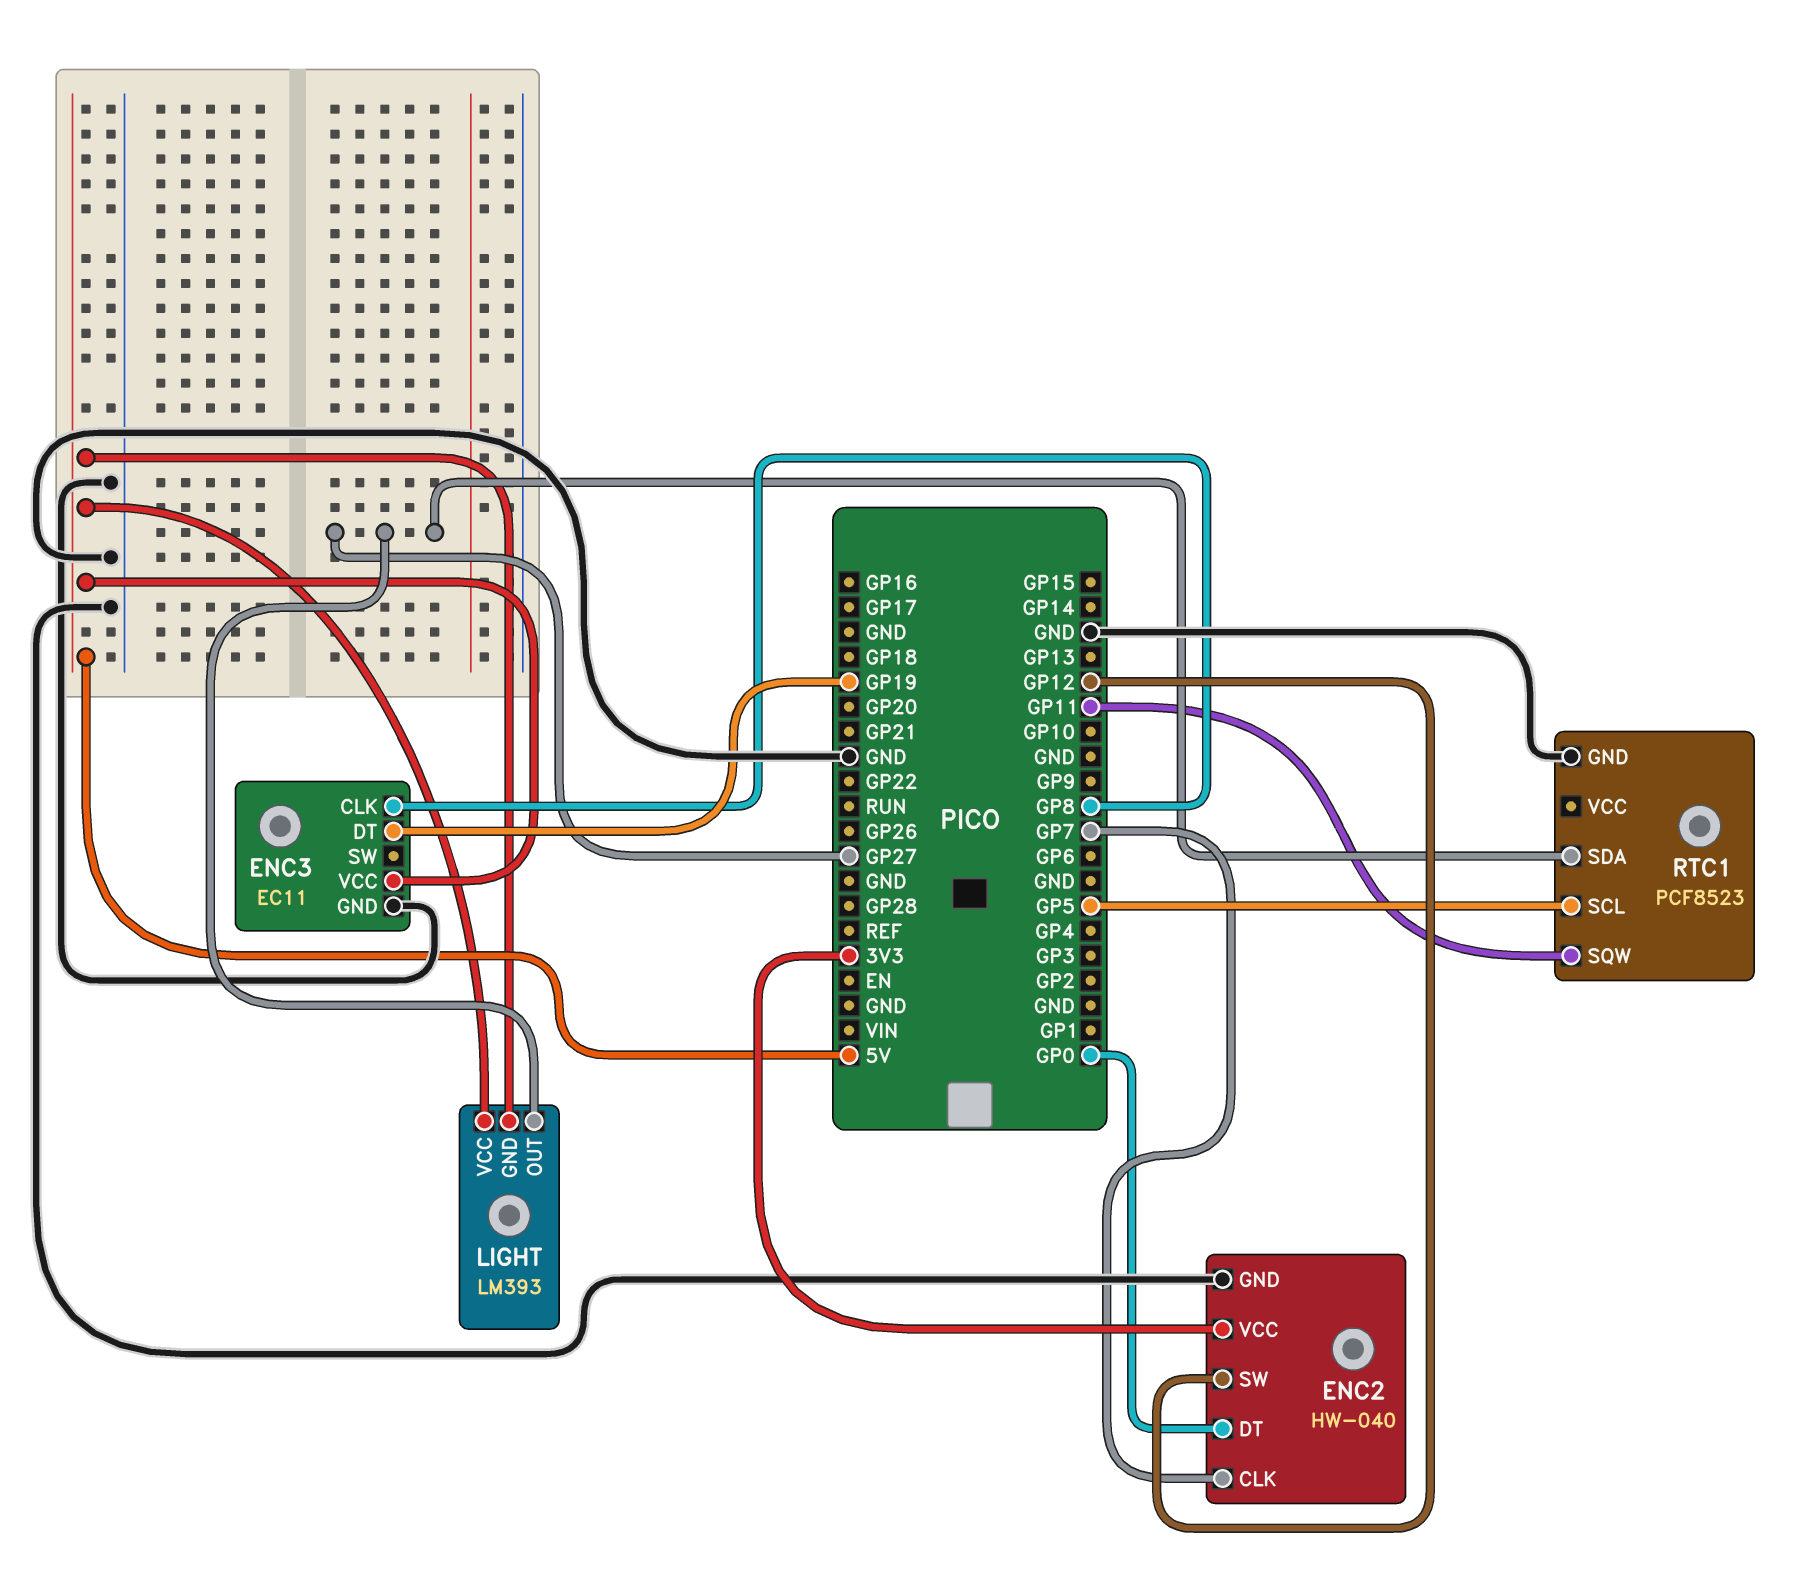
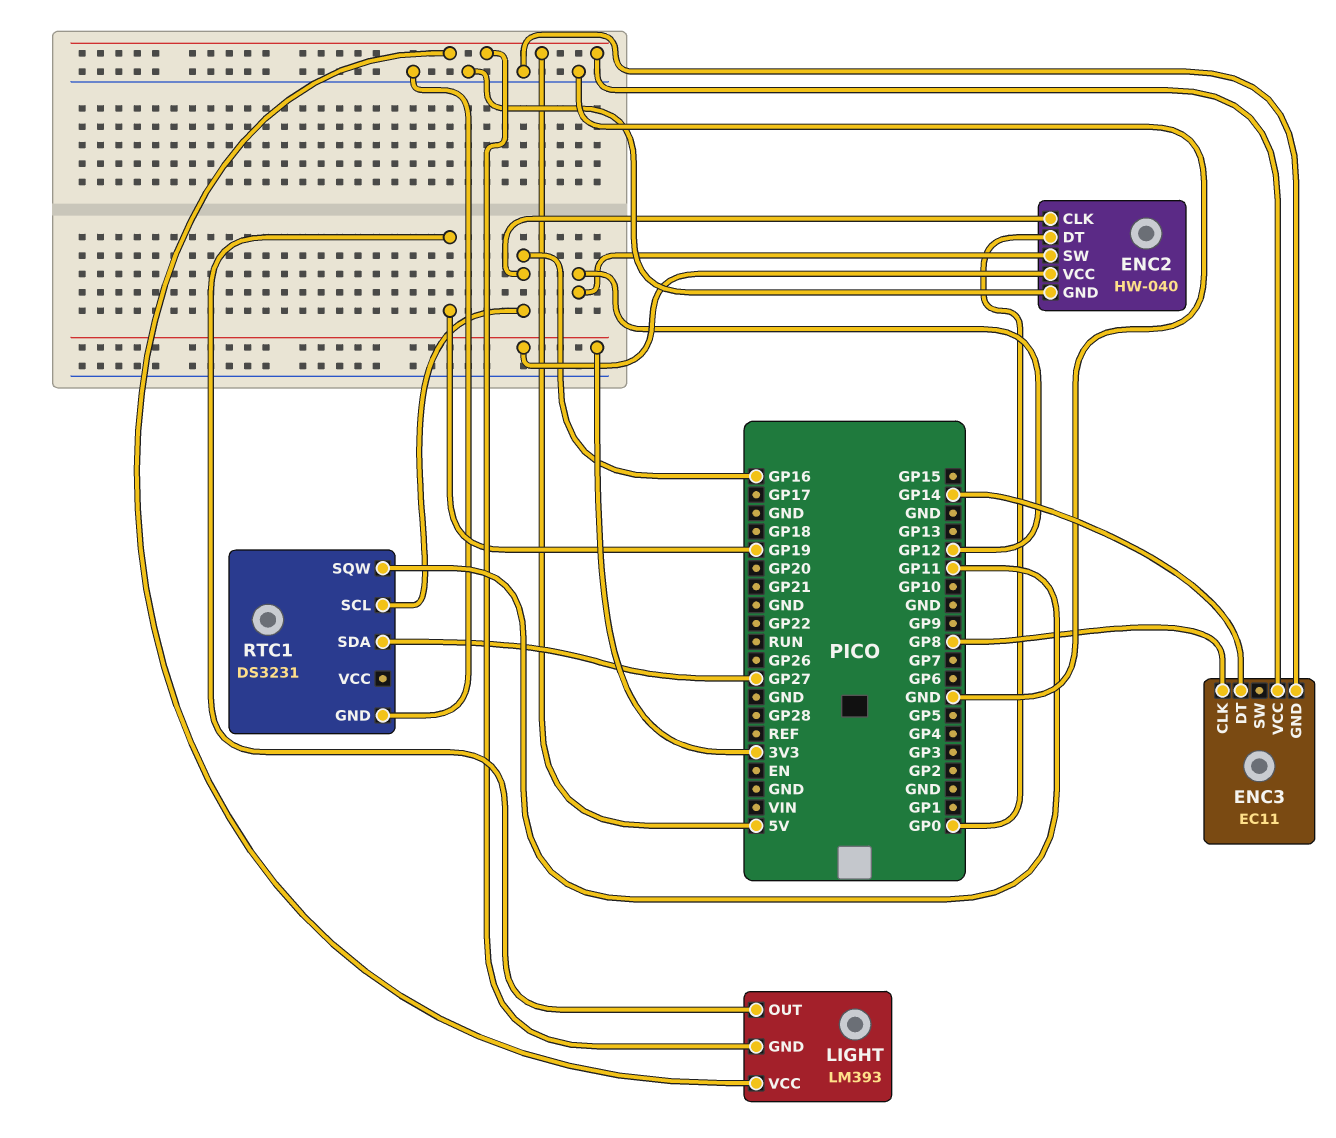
ENC2 pin CLK: GP7 -> GP16
ENC3 pin DT: GP19 -> GP14
LIGHT pin OUT: GP27 -> GP19
RTC1: PCF8523 -> DS3231
RTC1 pin SCL: GP5 -> GP16

